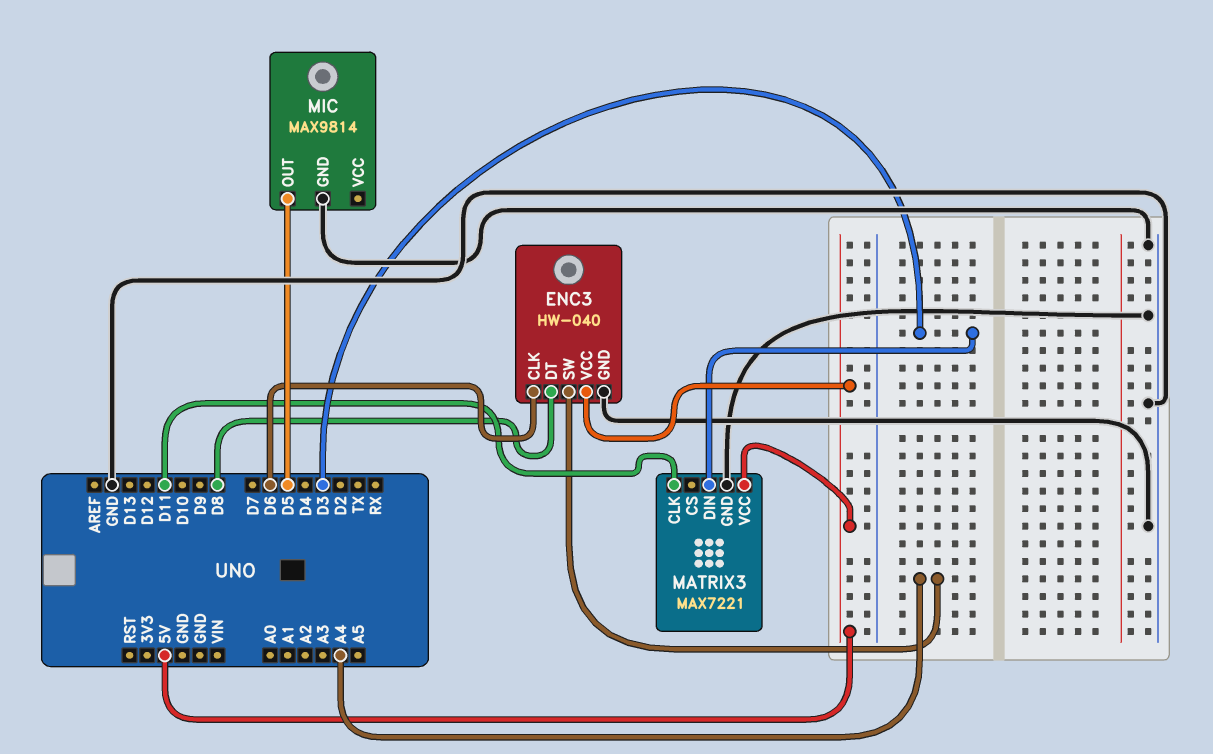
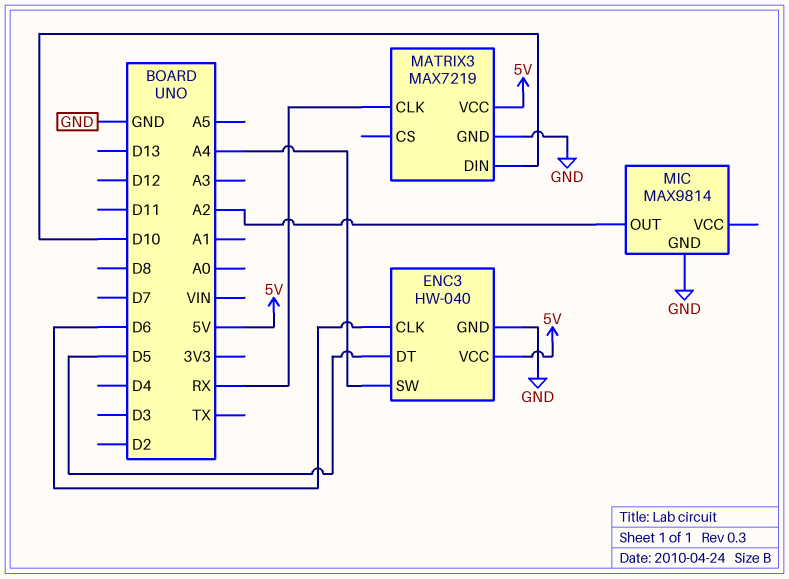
ENC3 pin DT: D8 -> D5
MATRIX3: MAX7221 -> MAX7219
MATRIX3 pin CLK: D11 -> RX
MATRIX3 pin DIN: D3 -> D10
MIC pin OUT: D5 -> A2

